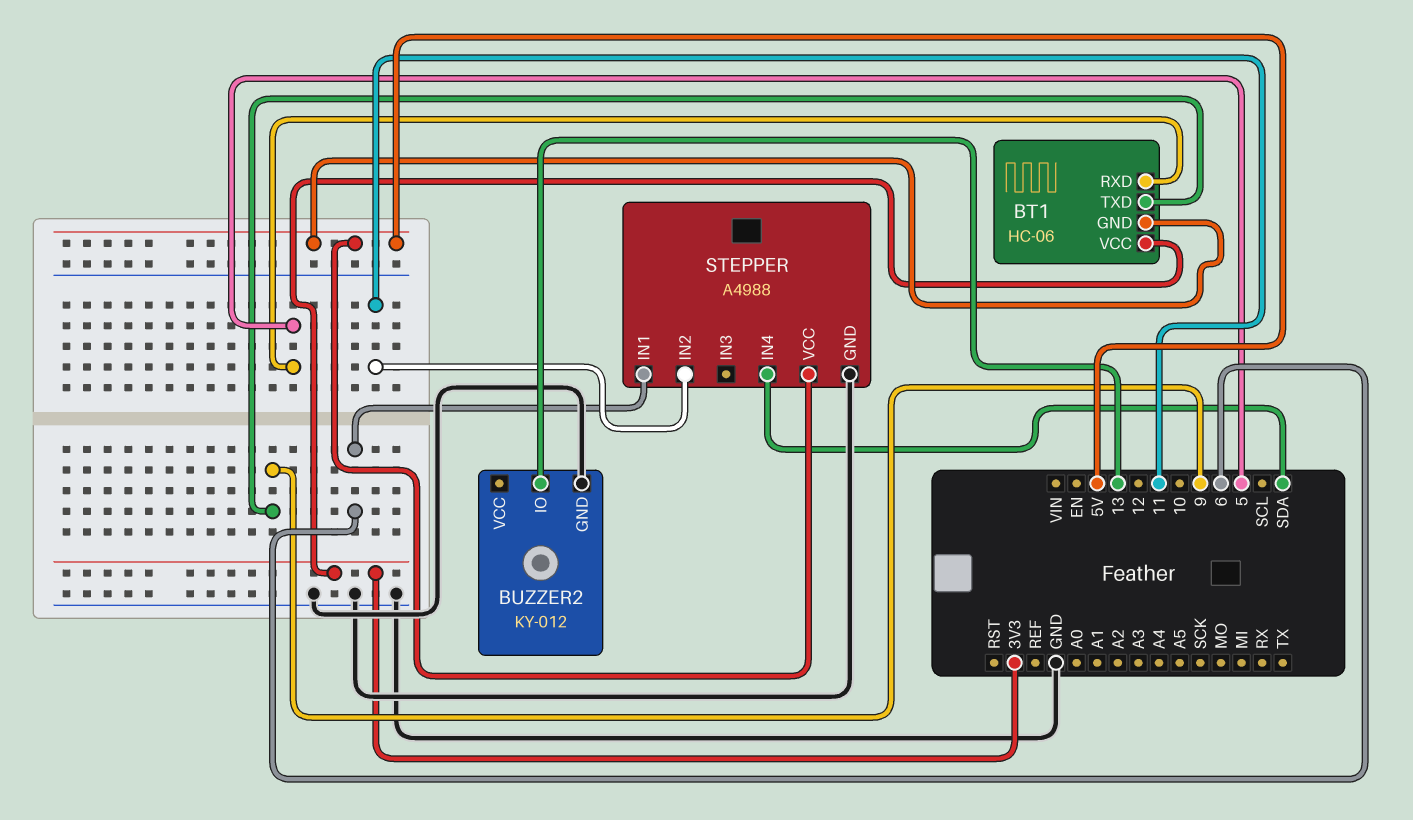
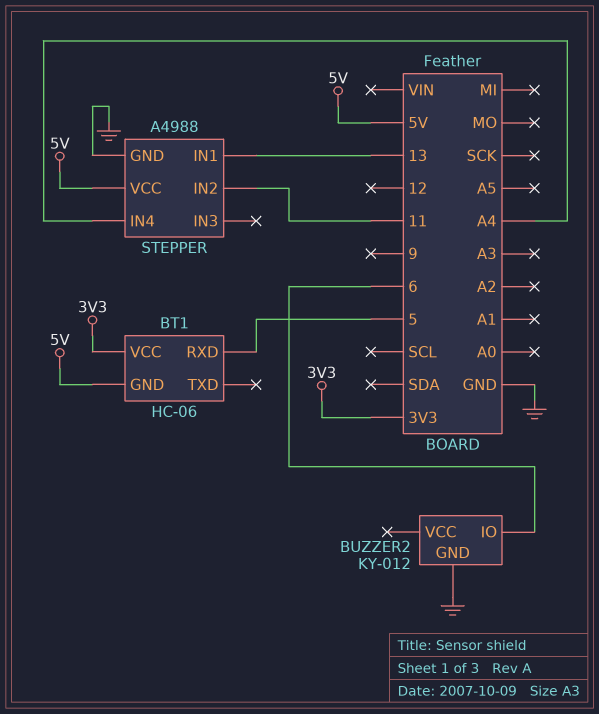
BT1 pin TXD: 9 -> none
BUZZER2 pin IO: 13 -> 6
STEPPER pin IN1: 6 -> 13
STEPPER pin IN4: SDA -> A4

